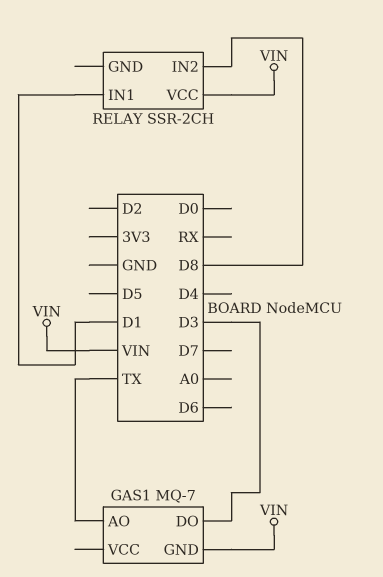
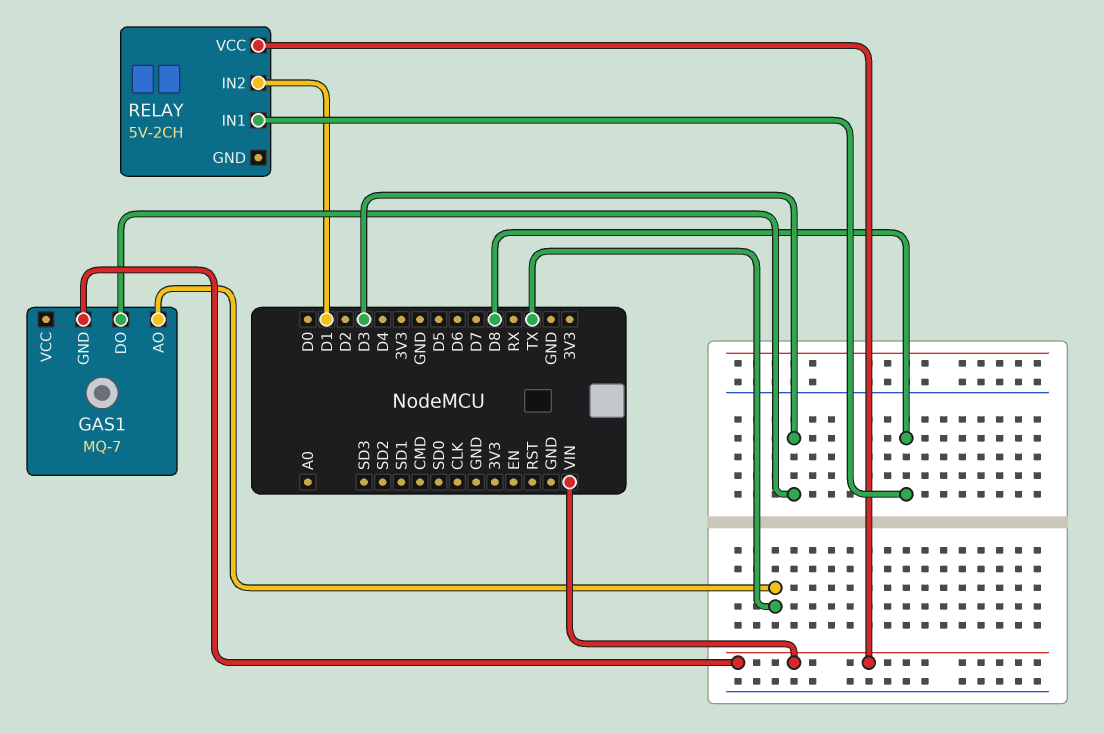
RELAY: SSR-2CH -> 5V-2CH
RELAY pin IN1: D1 -> D8
RELAY pin IN2: D8 -> D1

